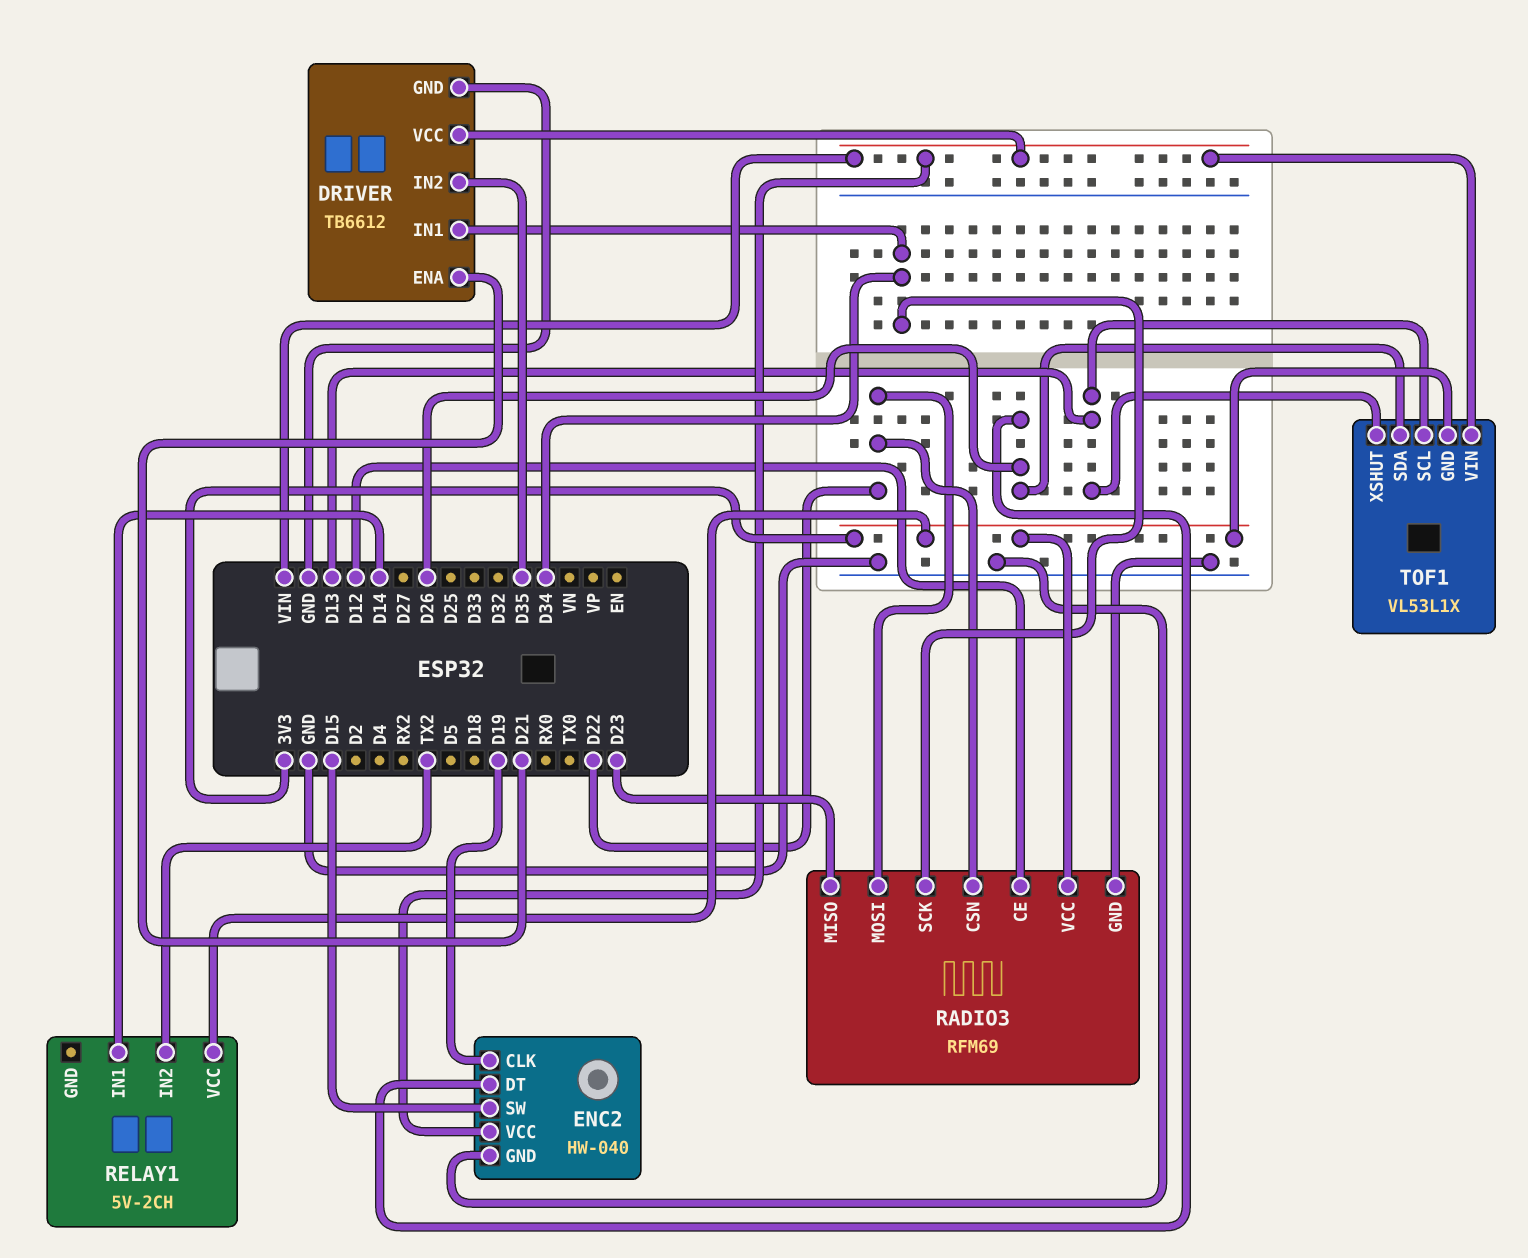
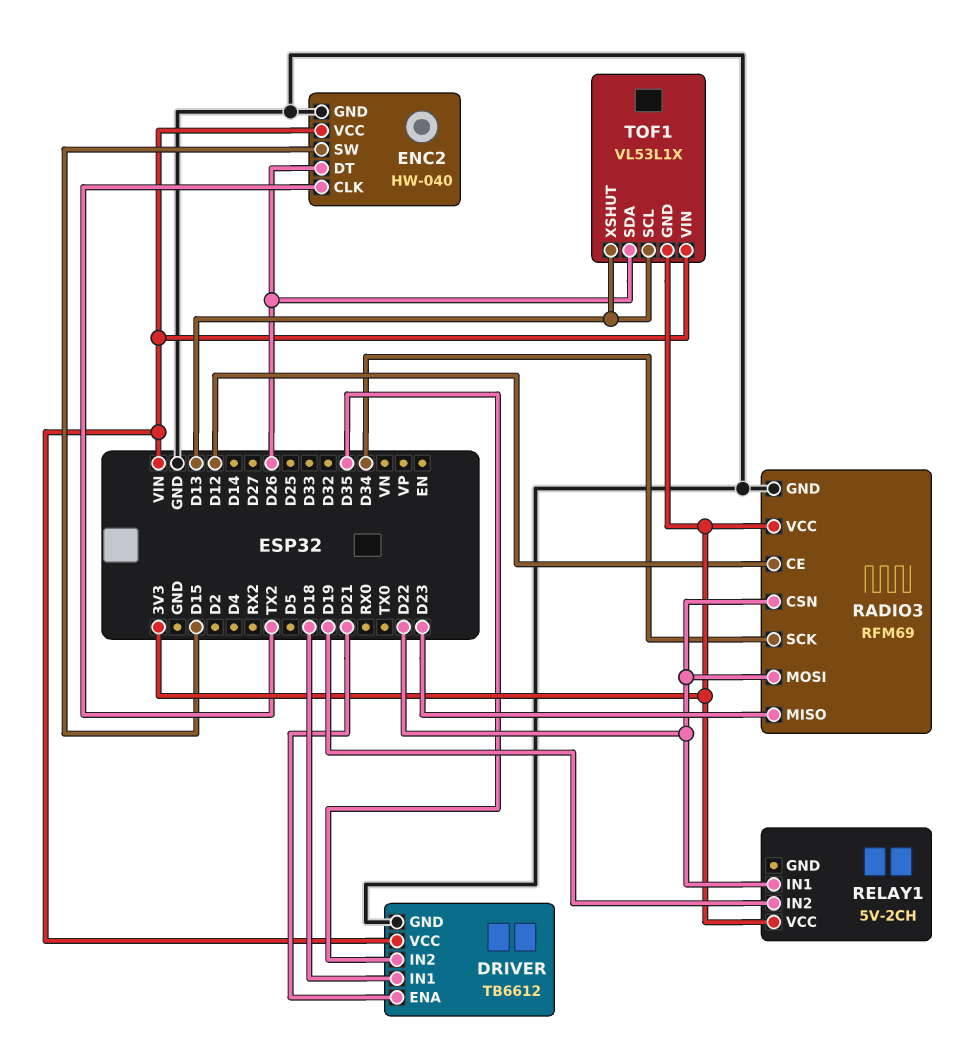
DRIVER pin IN1: D34 -> D18
ENC2 pin CLK: D19 -> TX2
RELAY1 pin IN1: D14 -> D22
RELAY1 pin IN2: TX2 -> D19

